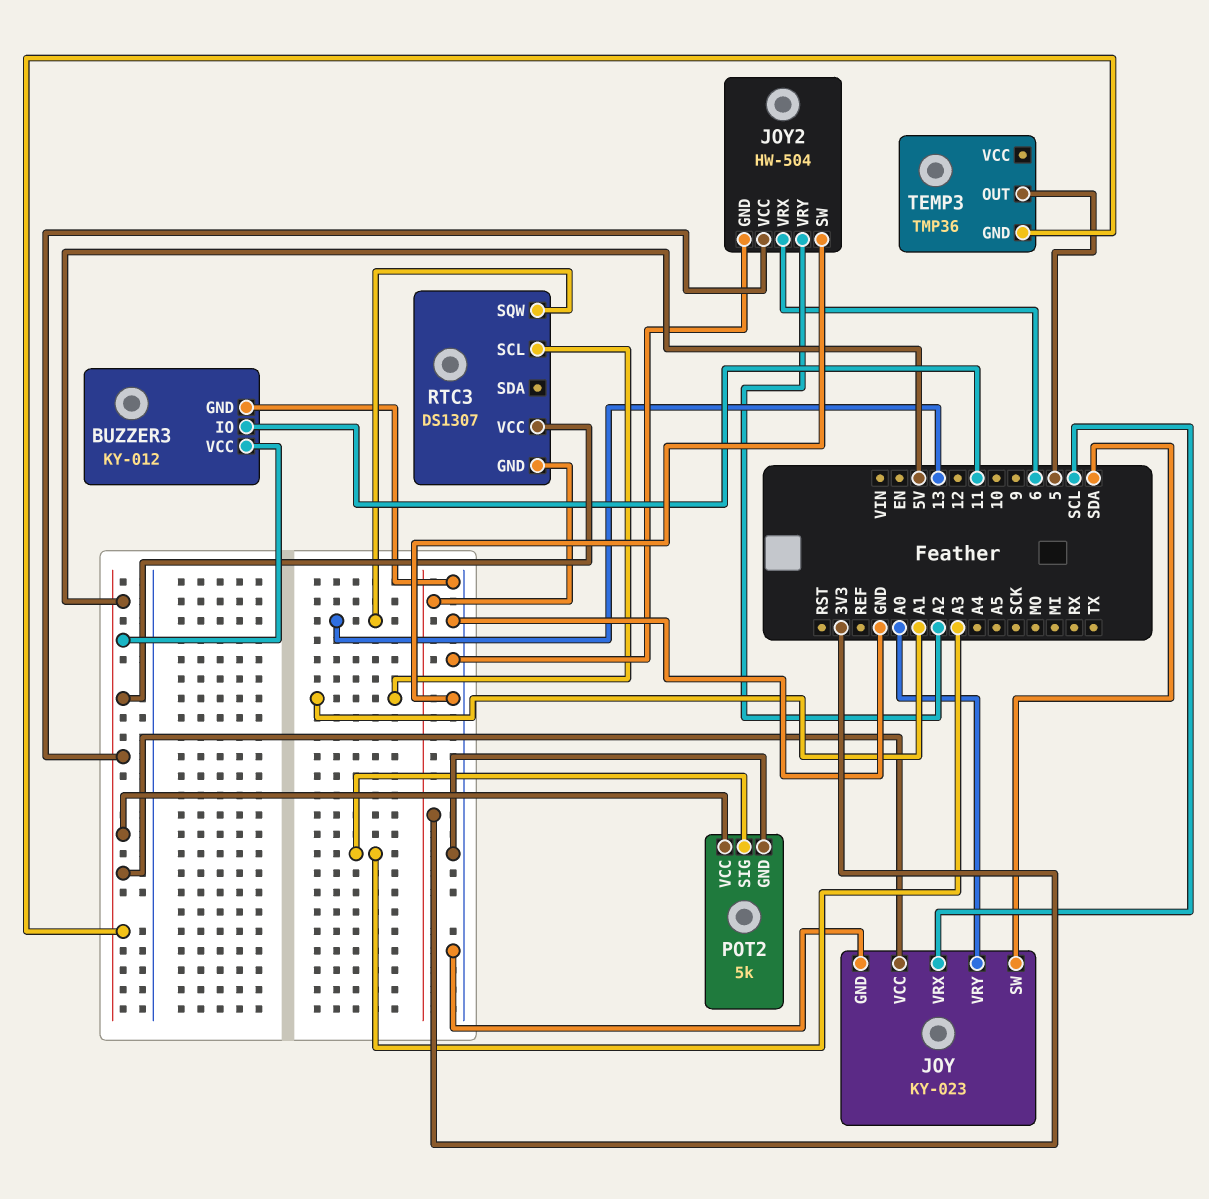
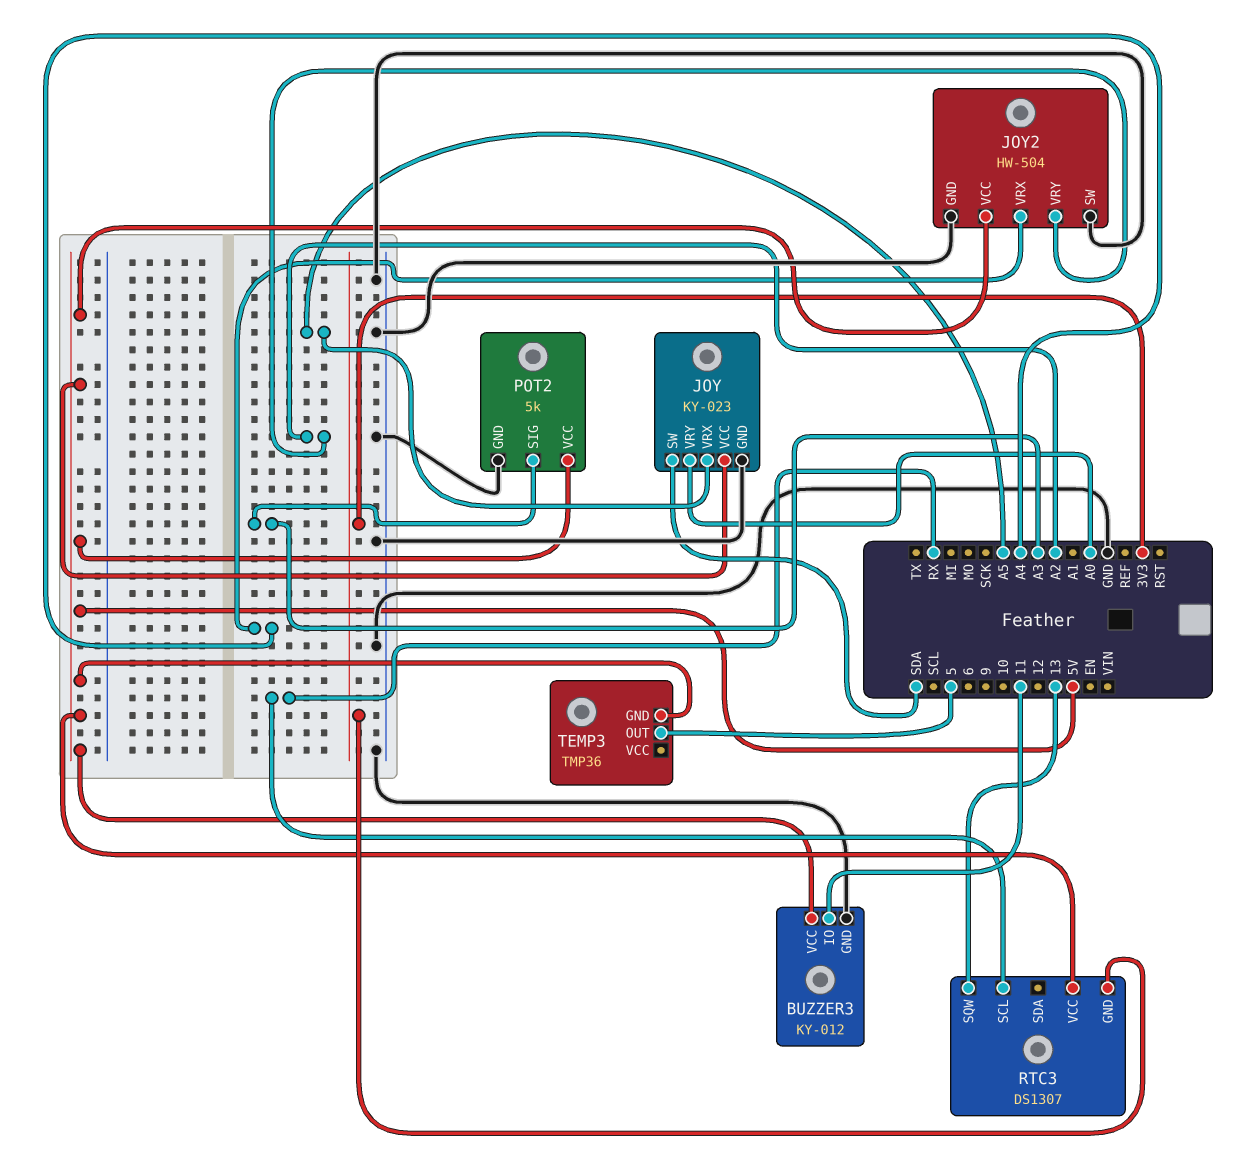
JOY pin VRX: SCL -> A5
JOY2 pin VRX: 6 -> A4
RTC3 pin SCL: A1 -> RX

